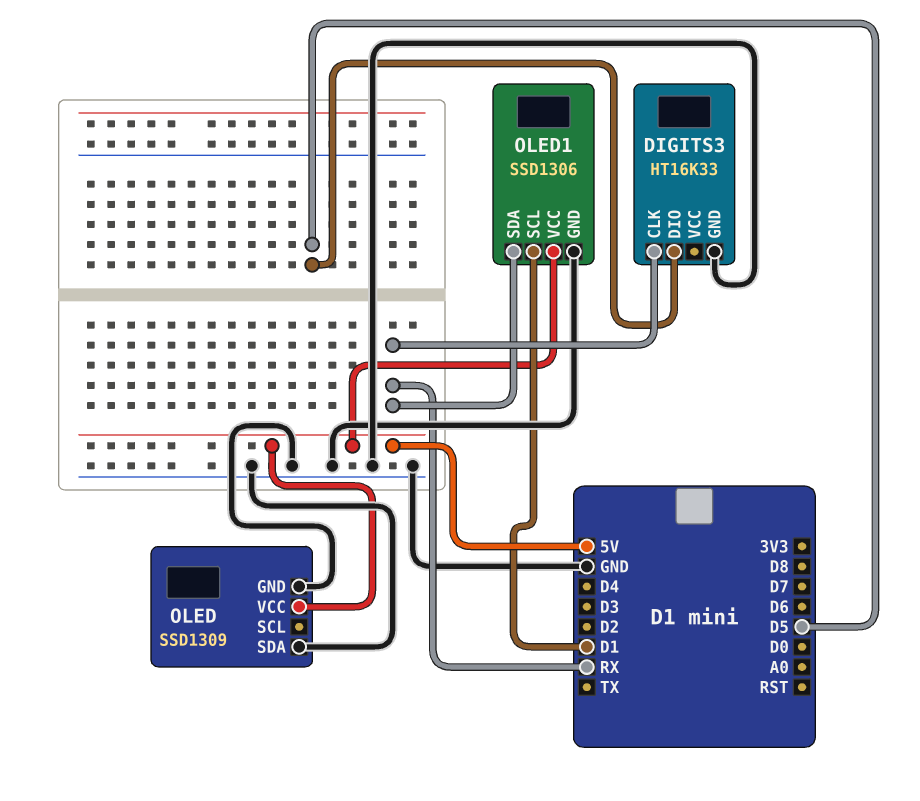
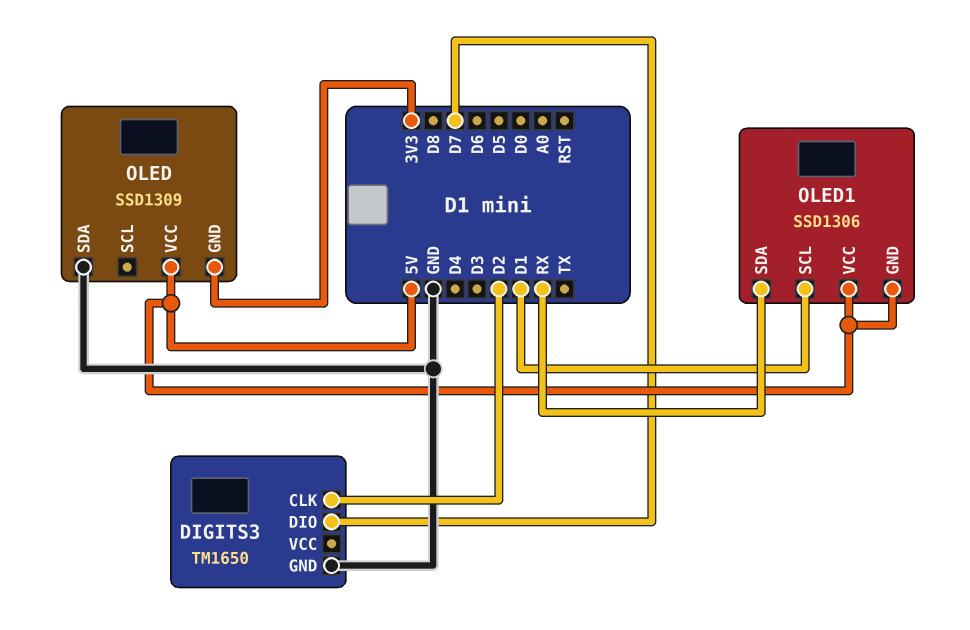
DIGITS3: HT16K33 -> TM1650
DIGITS3 pin CLK: RX -> D2
DIGITS3 pin DIO: D5 -> D7
OLED pin GND: GND -> 3V3
OLED1 pin GND: GND -> 5V

